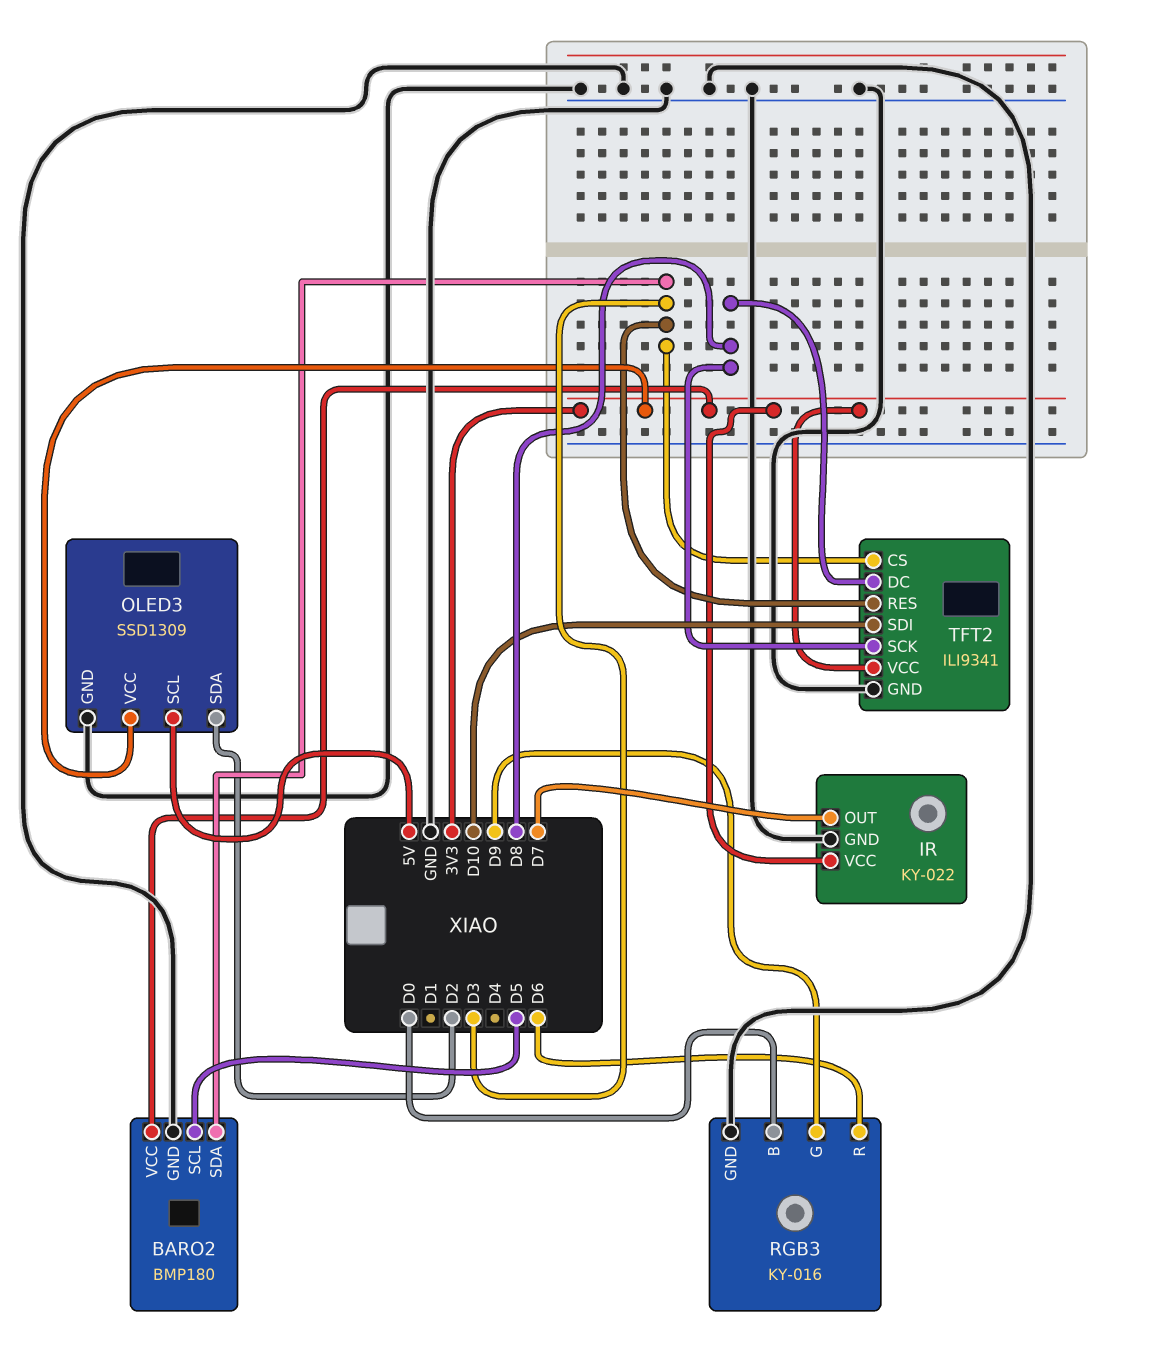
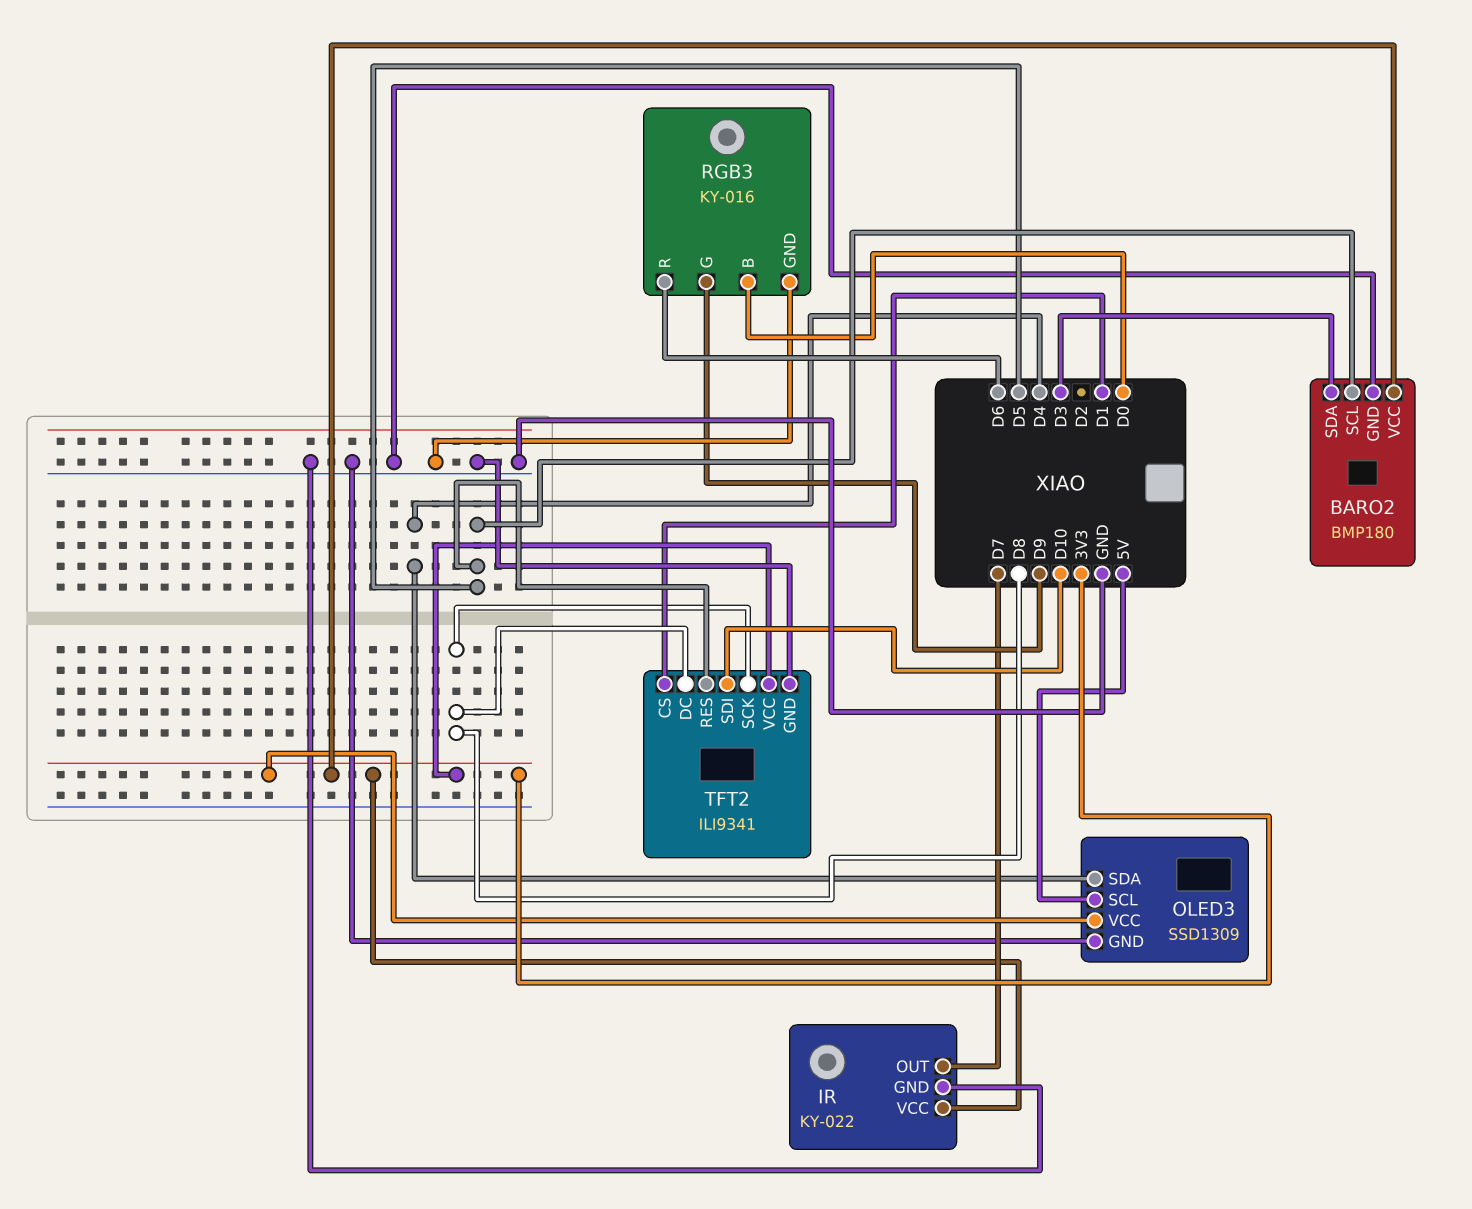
OLED3 pin SDA: D2 -> D4
TFT2 pin CS: D3 -> D1
TFT2 pin RES: D3 -> D5

